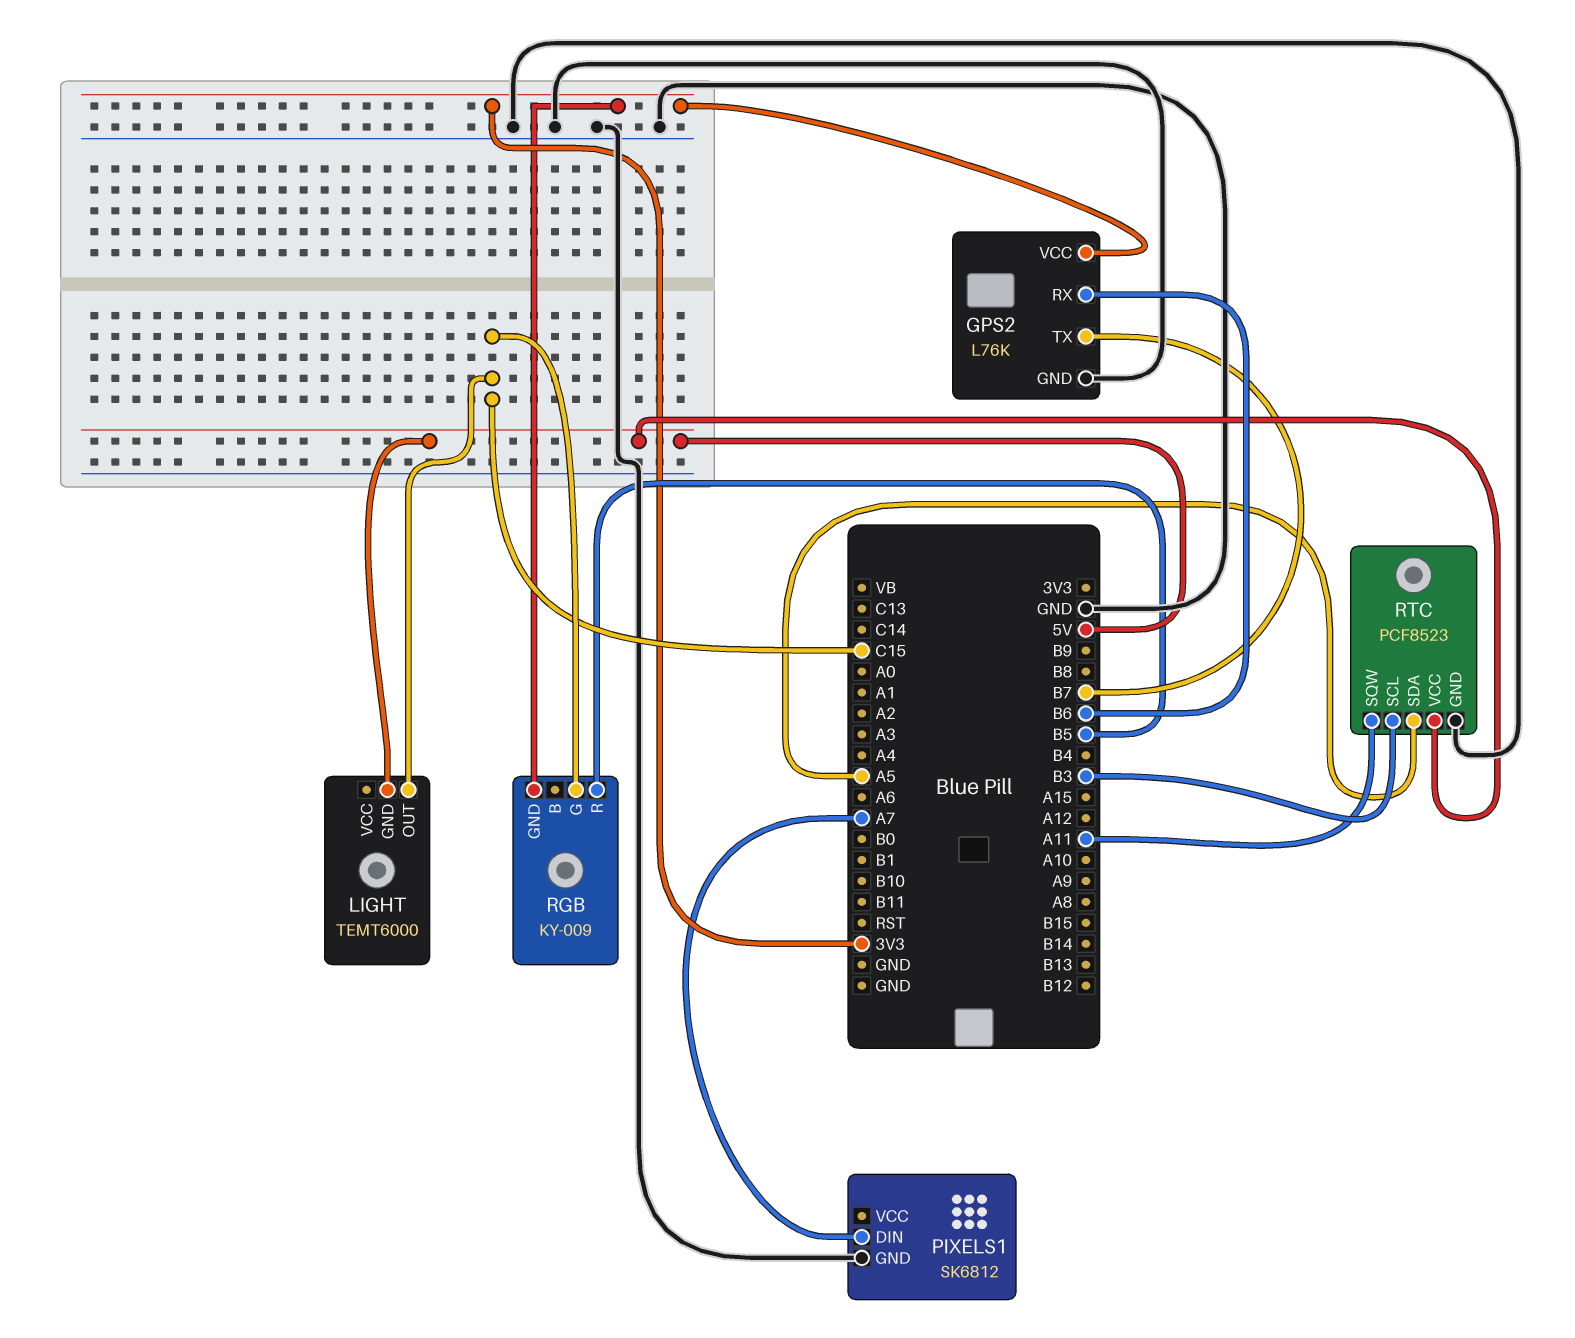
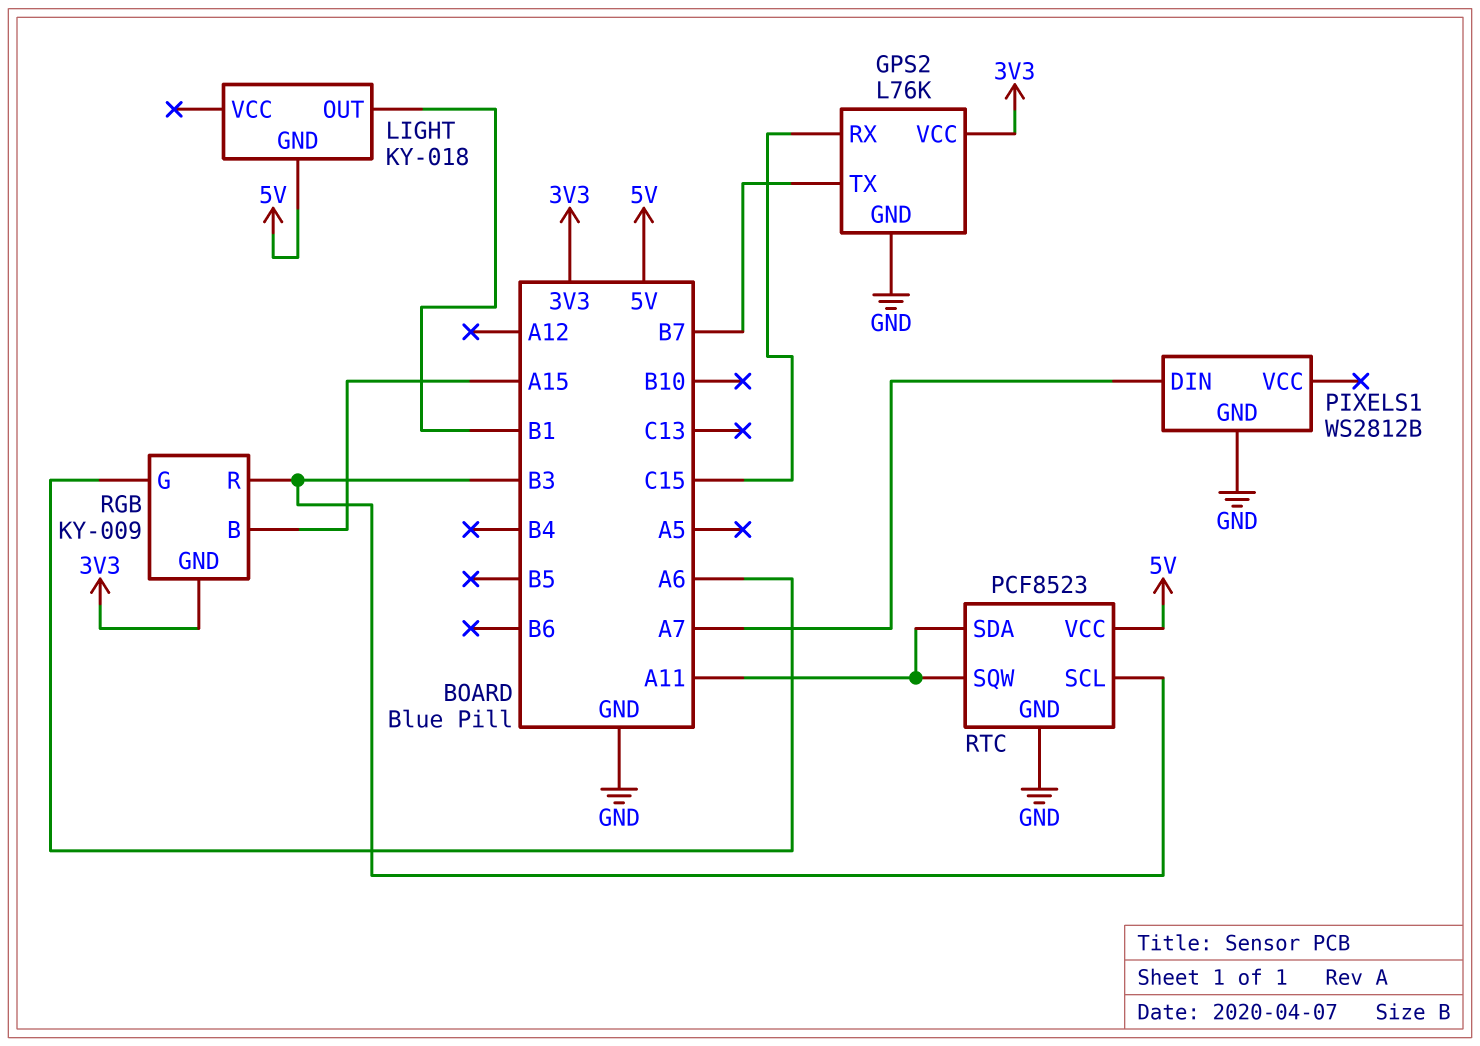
GPS2 pin RX: B6 -> C15
LIGHT: TEMT6000 -> KY-018
LIGHT pin OUT: C15 -> B1
PIXELS1: SK6812 -> WS2812B
RGB pin B: none -> A15
RGB pin G: C15 -> A6
RGB pin R: B5 -> B3
RTC pin SDA: A5 -> A11

